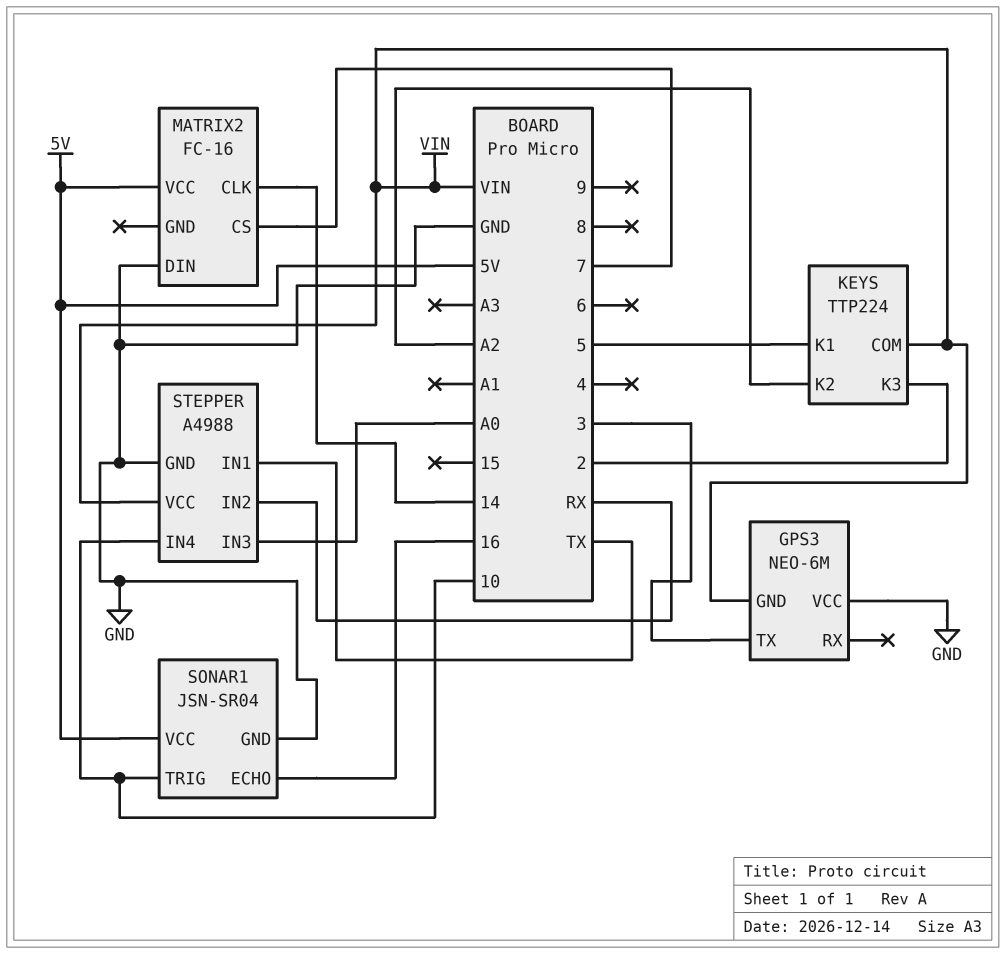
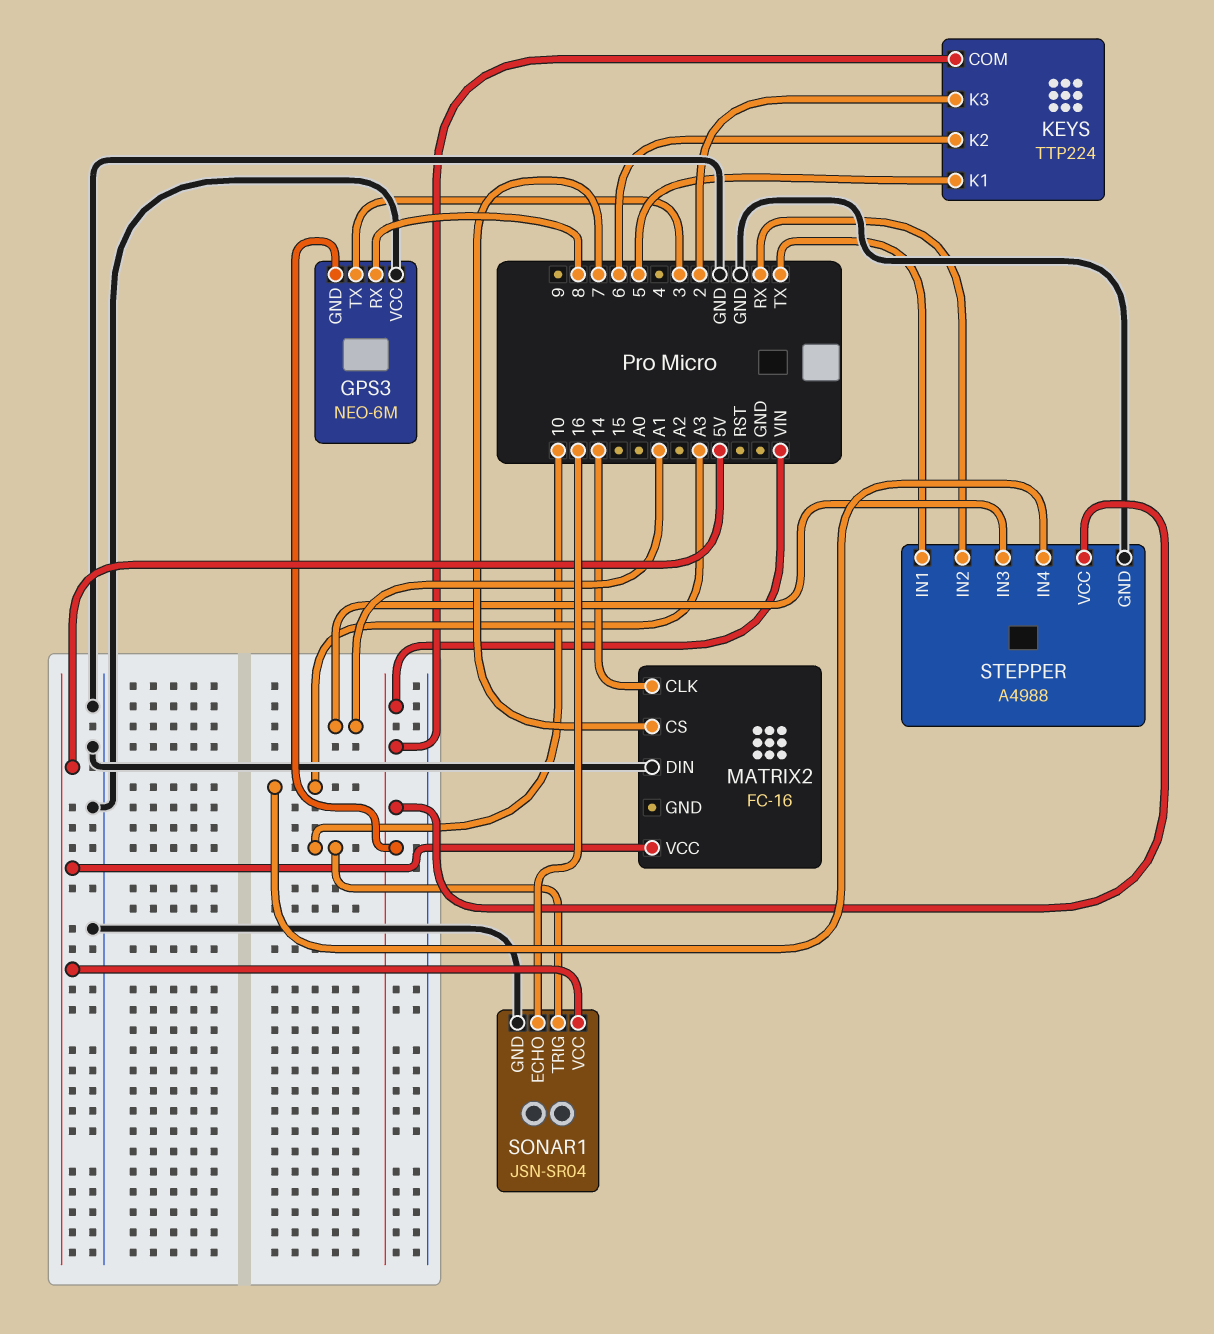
GPS3 pin RX: none -> 8
KEYS pin K2: A2 -> 6
STEPPER pin IN3: A0 -> A1
STEPPER pin IN4: 10 -> A3

